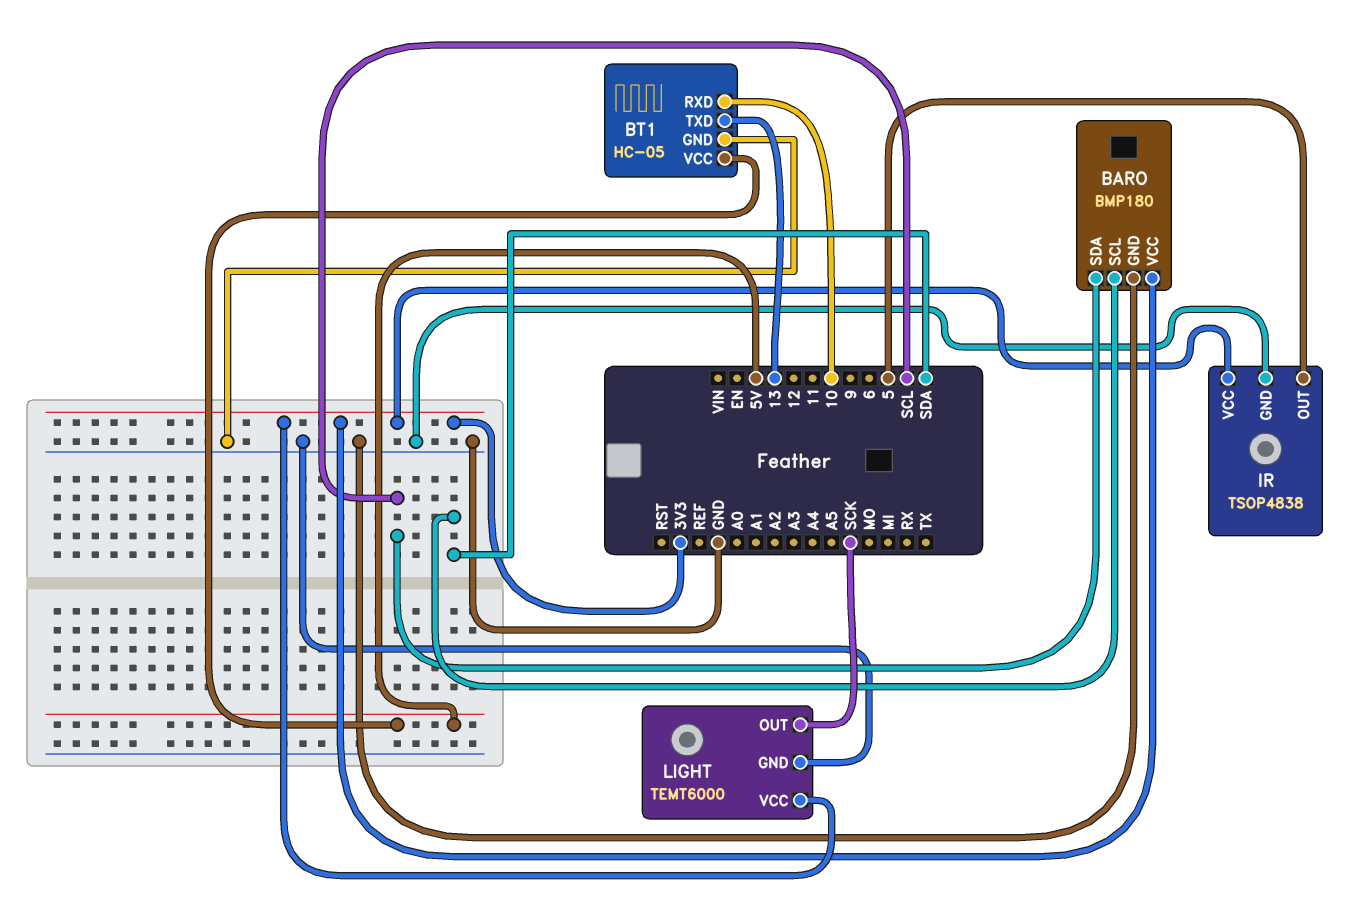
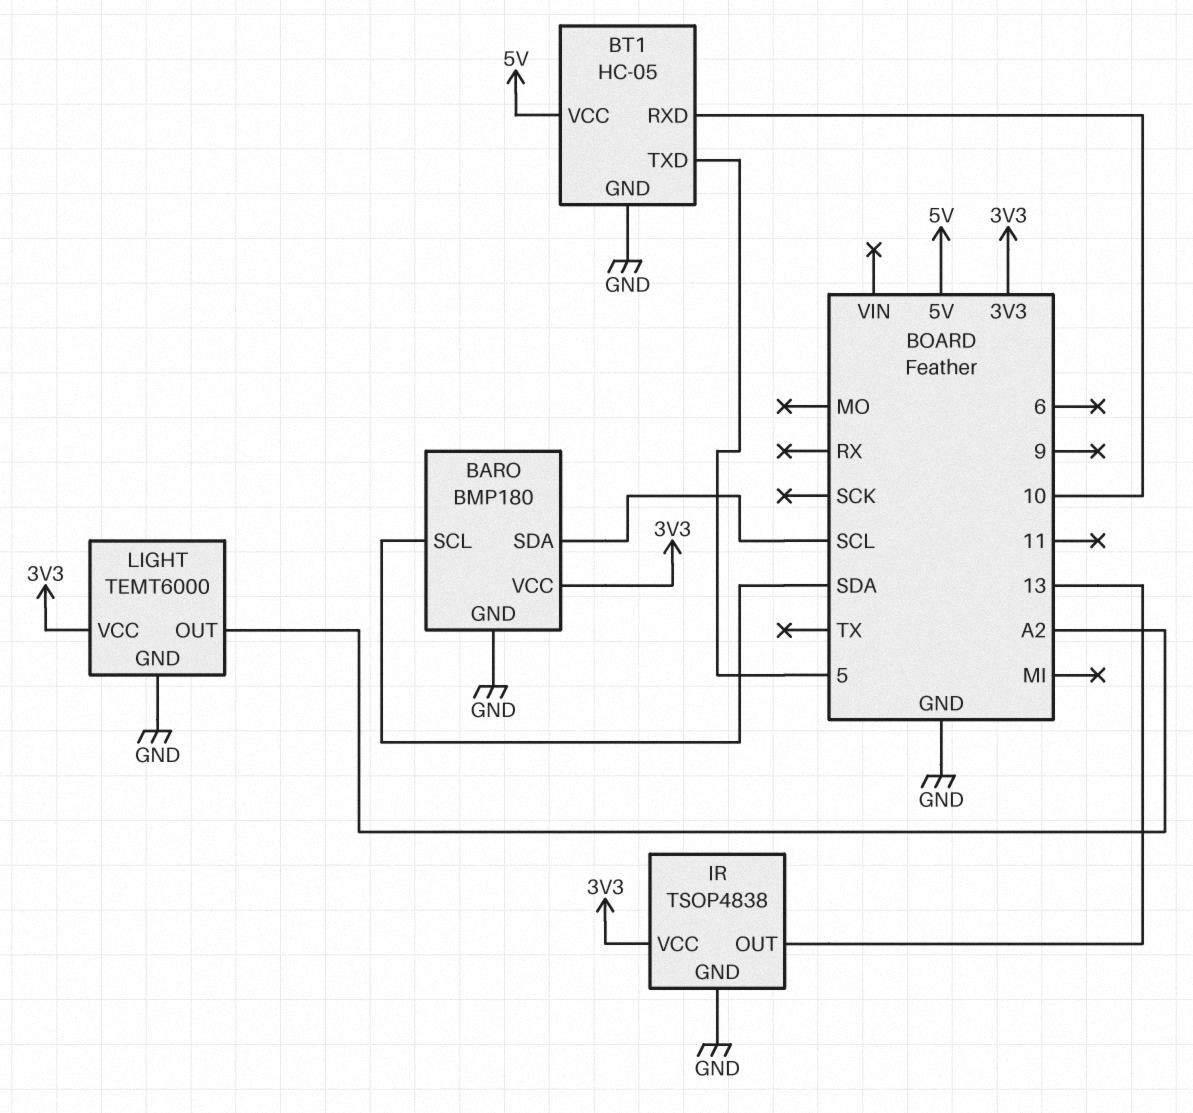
BT1 pin TXD: 13 -> 5
IR pin OUT: 5 -> 13
LIGHT pin OUT: SCK -> A2

